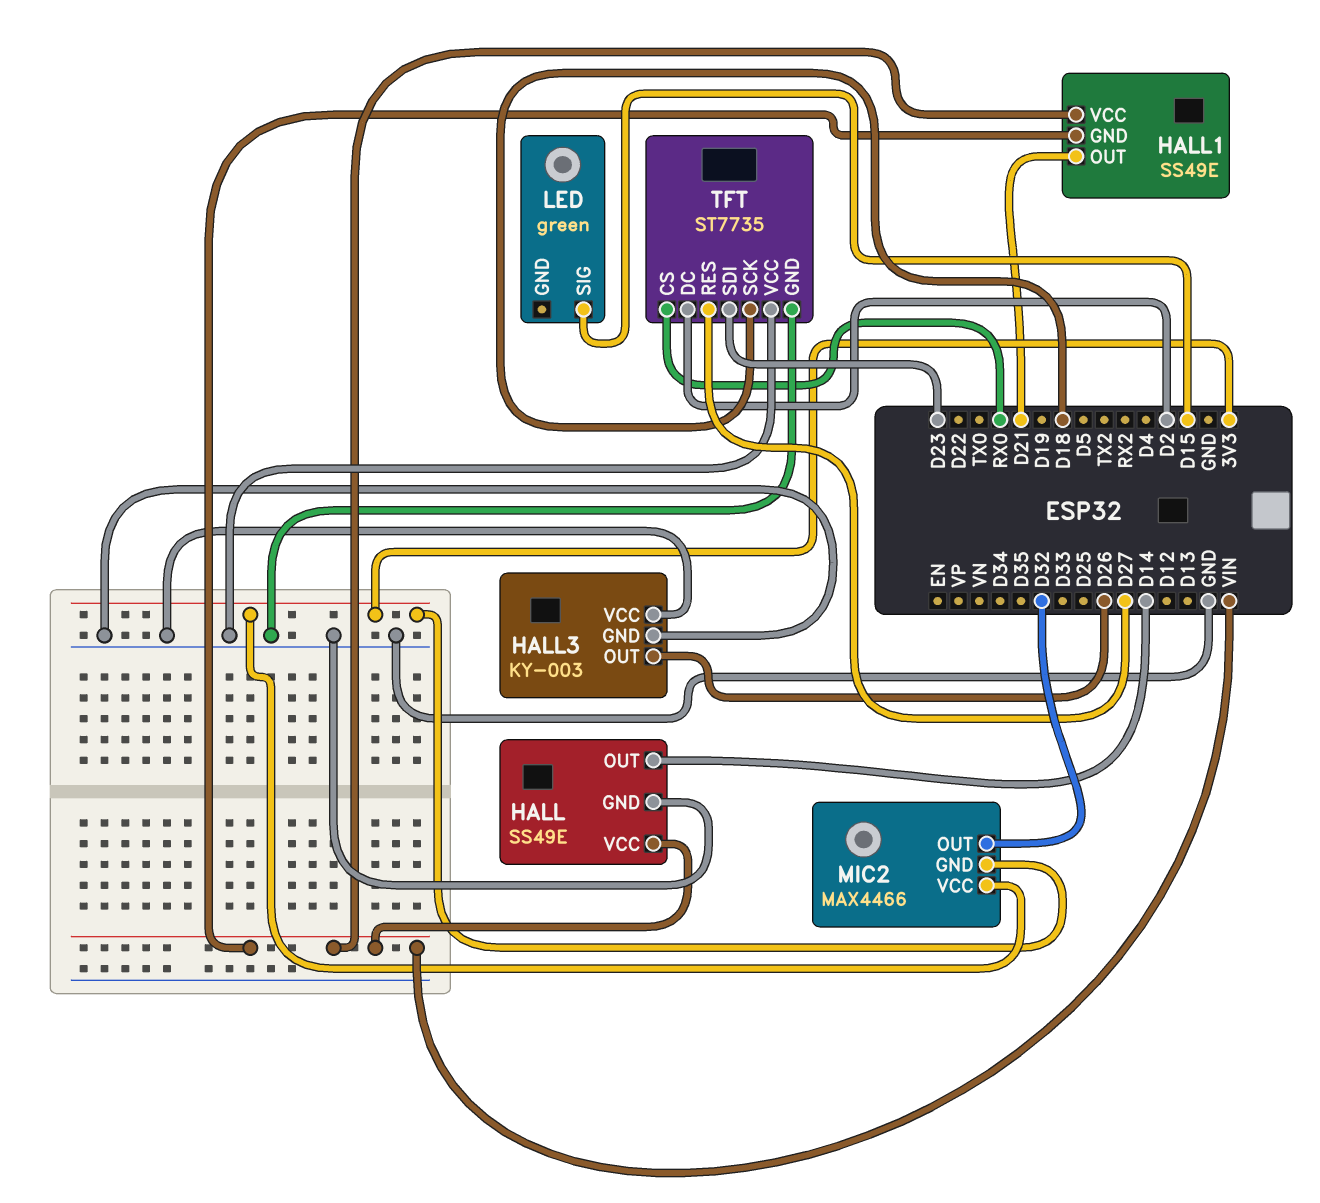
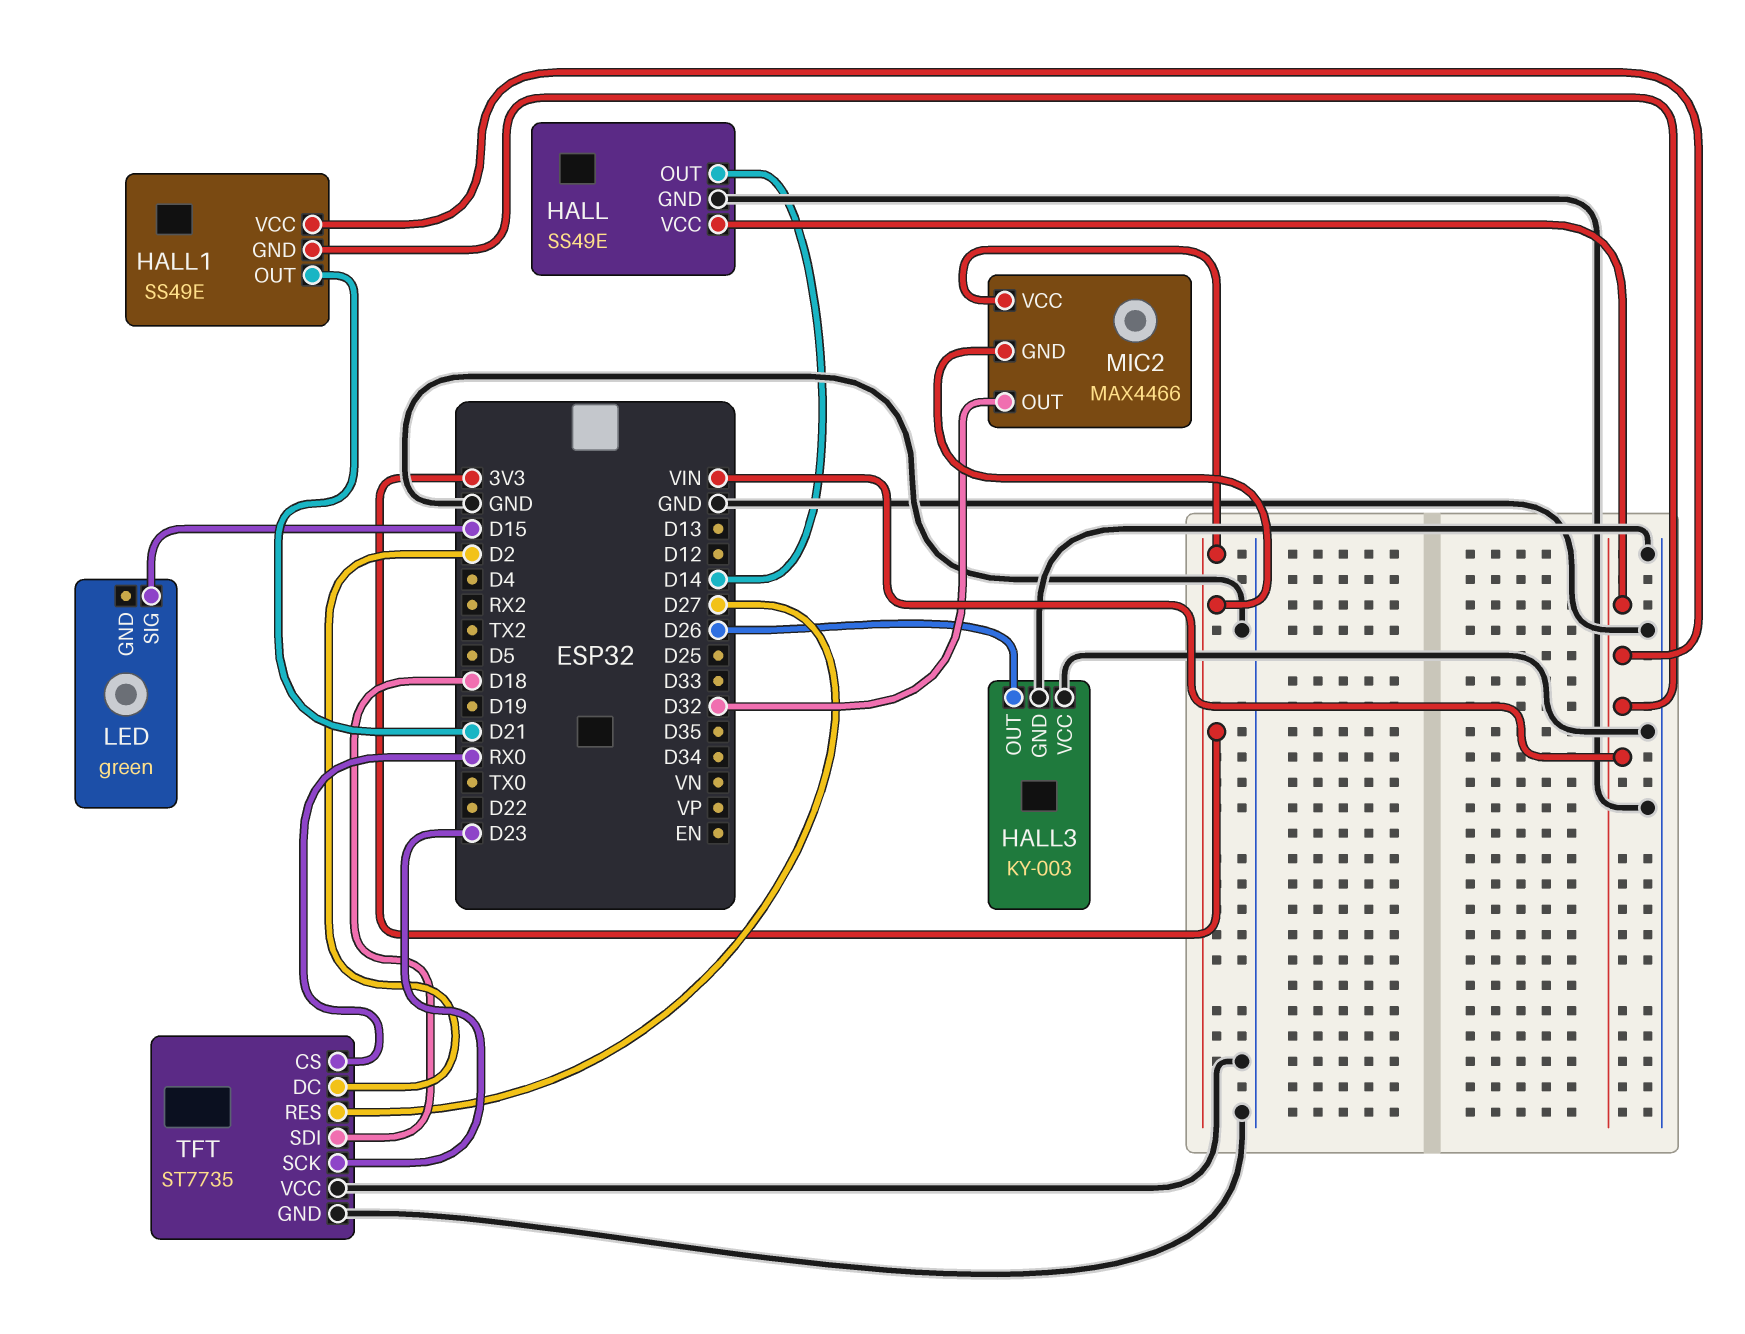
TFT pin SCK: D18 -> D23
TFT pin SDI: D23 -> D18

